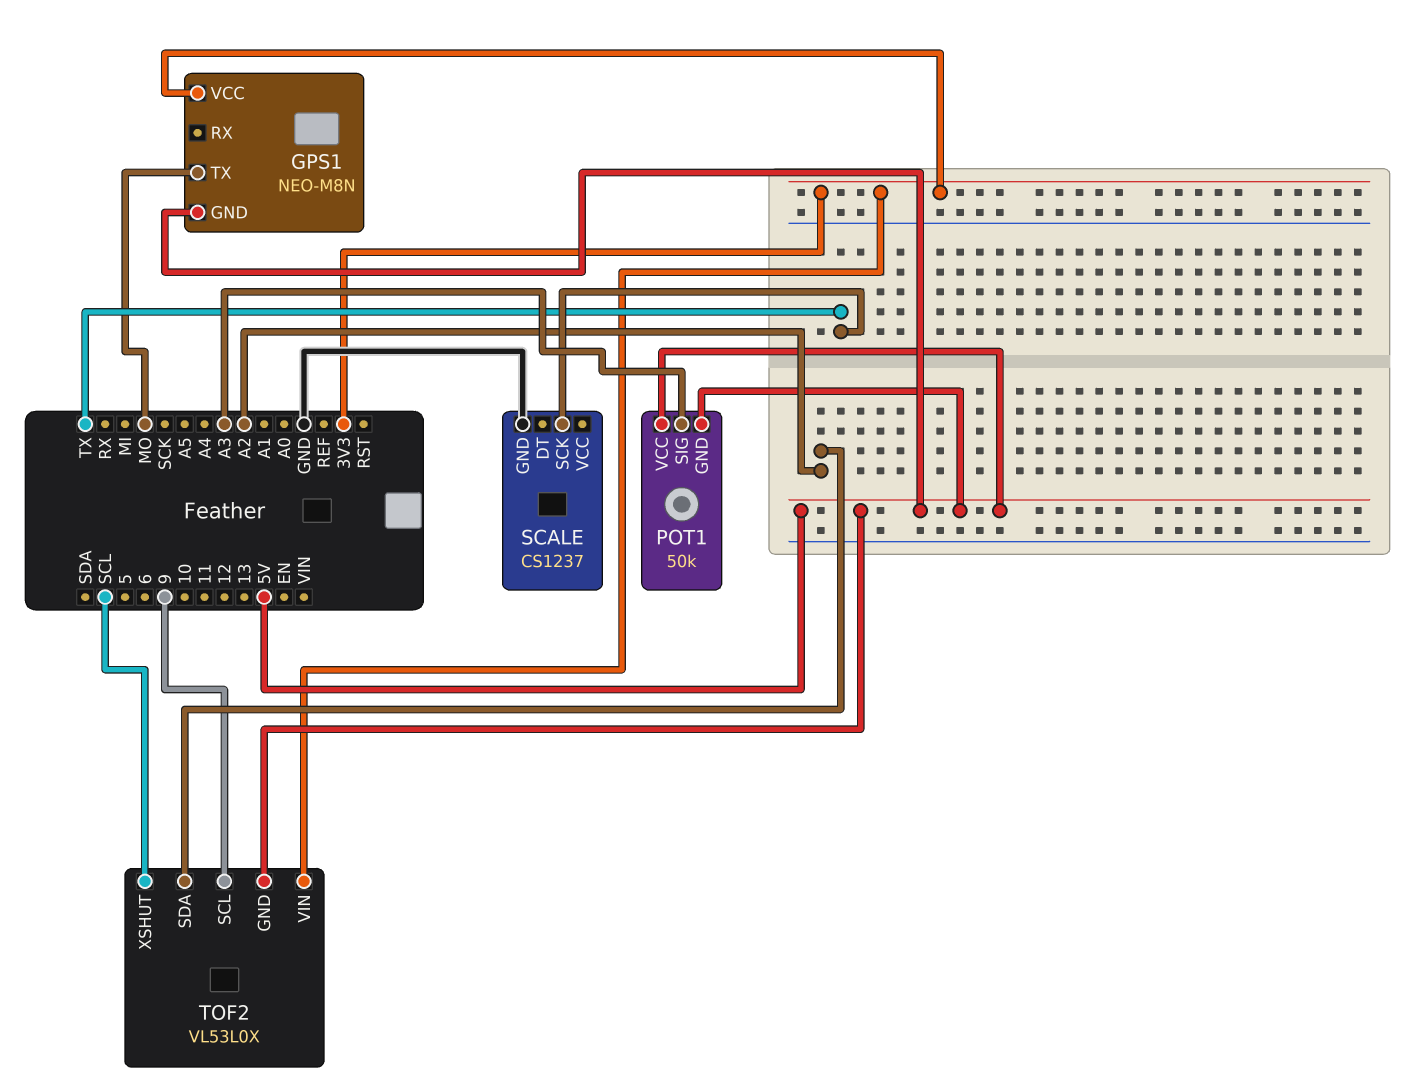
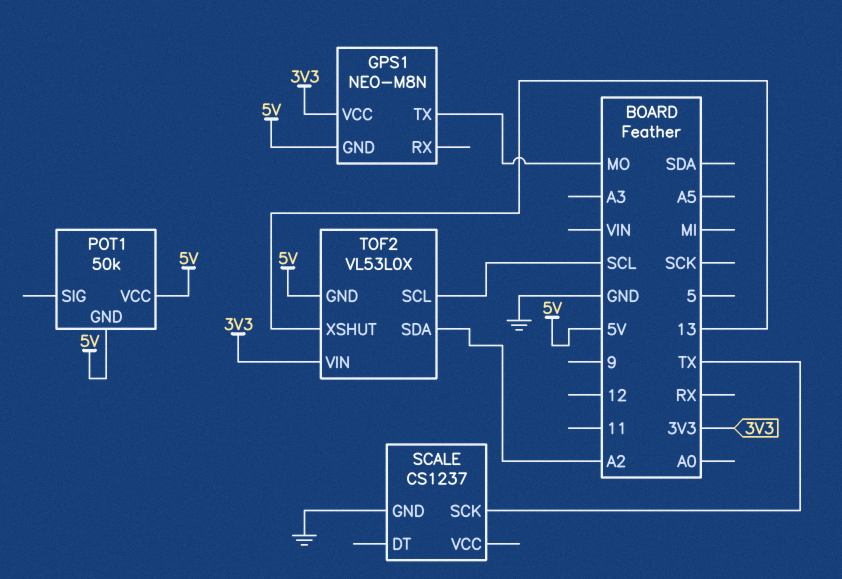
POT1 pin SIG: A3 -> none
TOF2 pin SCL: 9 -> SCL
TOF2 pin XSHUT: SCL -> 13

